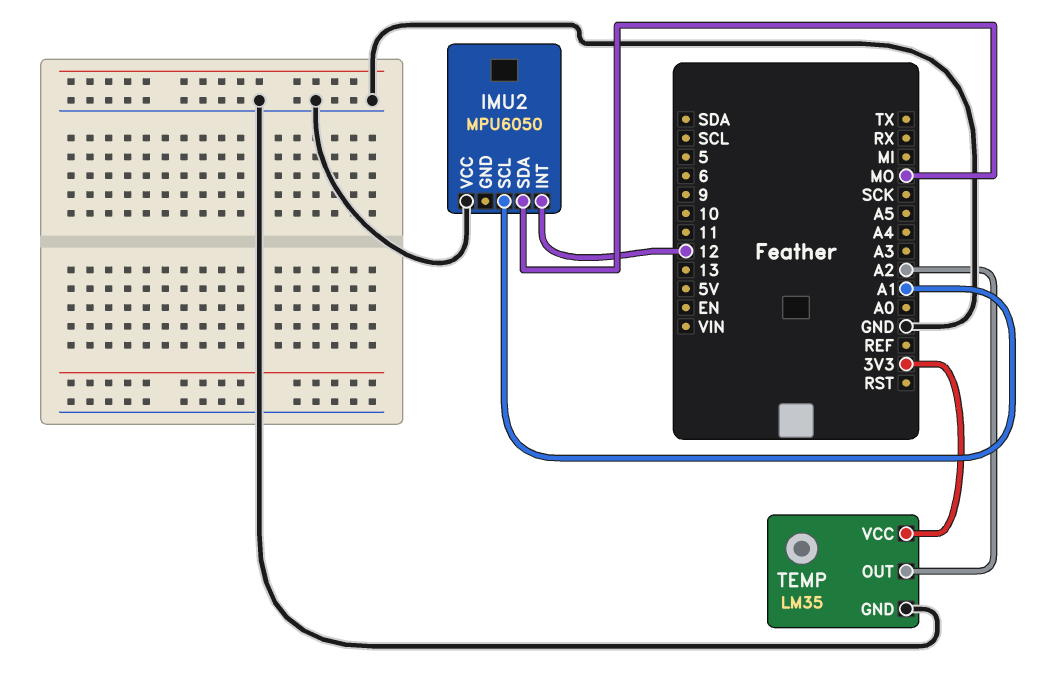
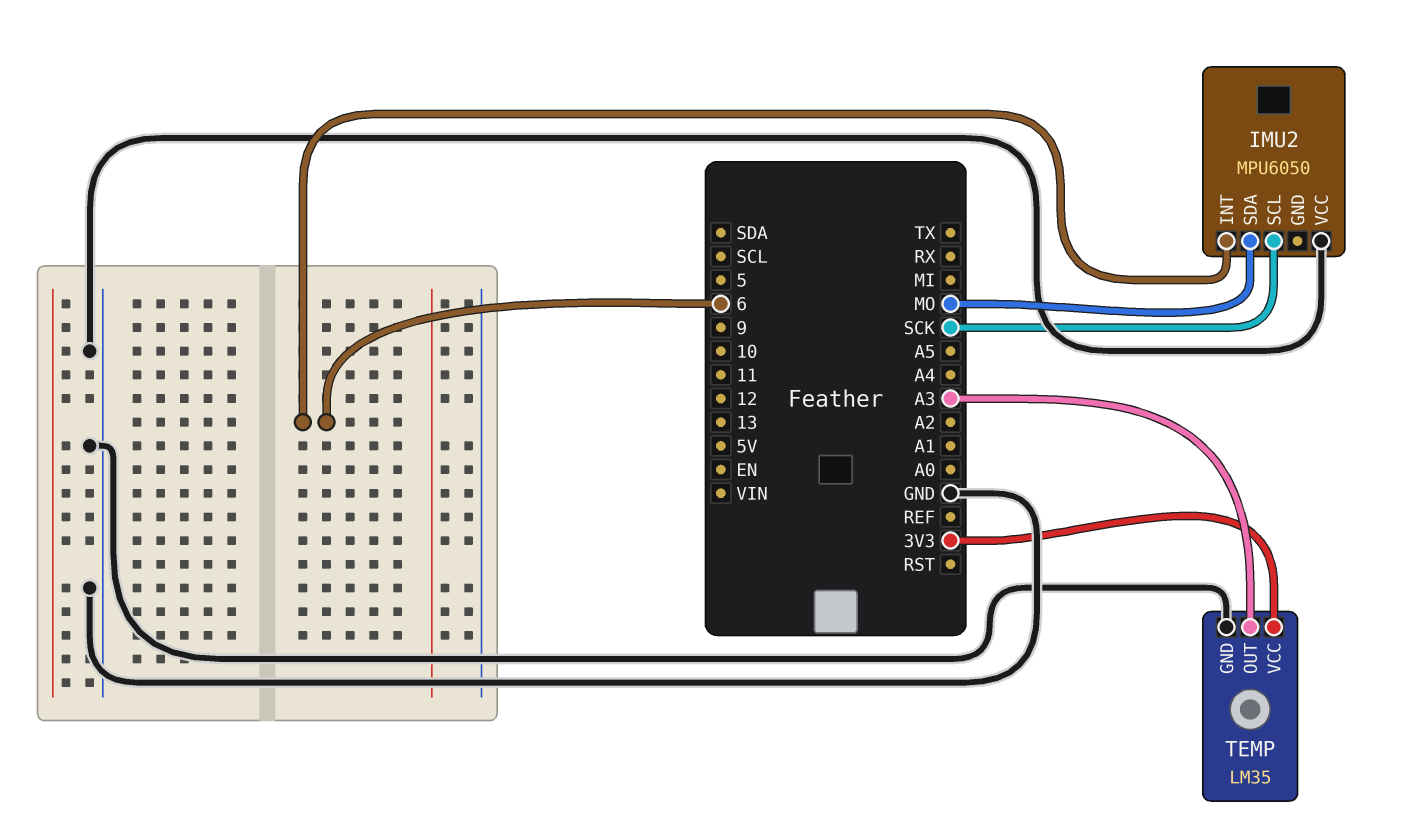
IMU2 pin INT: 12 -> 6
IMU2 pin SCL: A1 -> SCK
TEMP pin OUT: A2 -> A3

